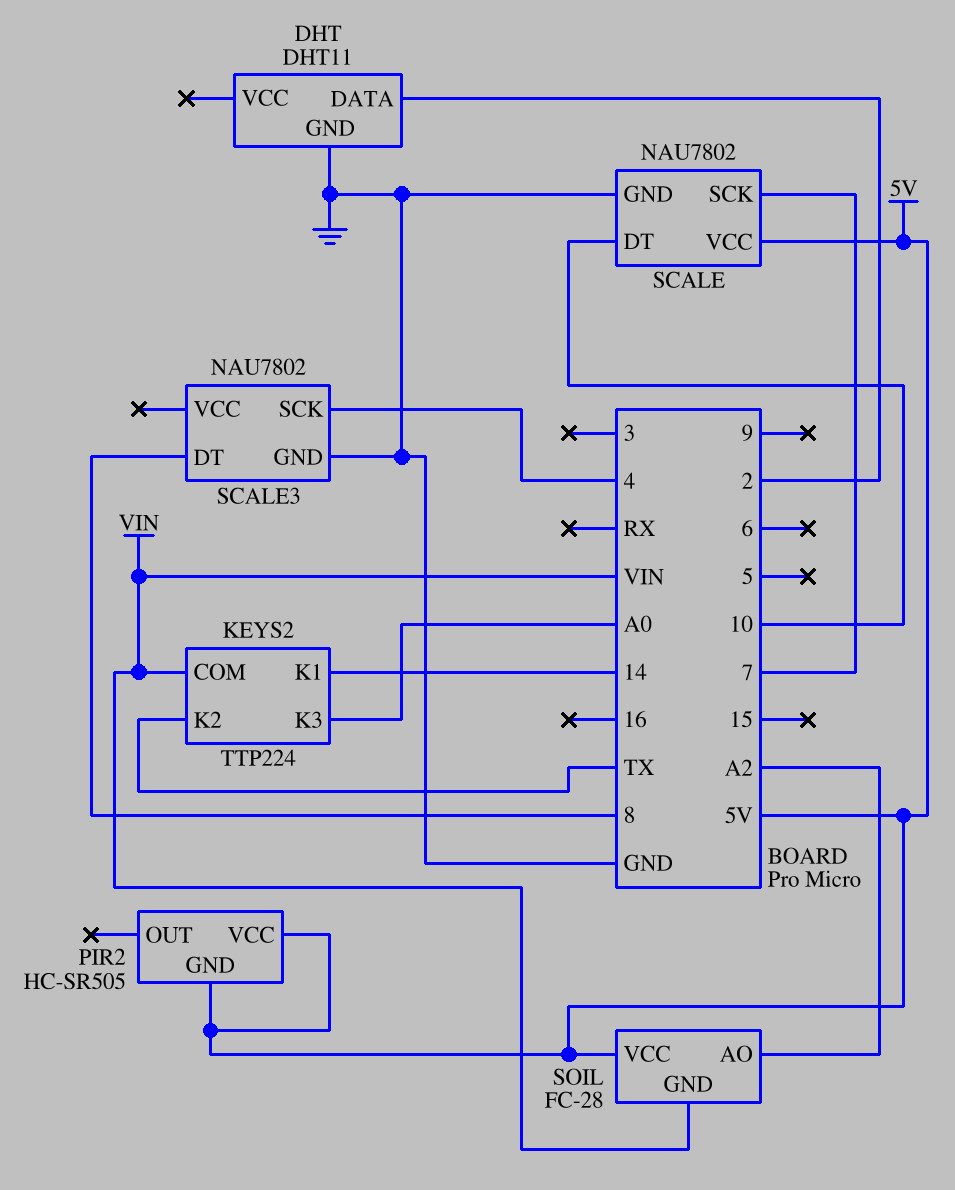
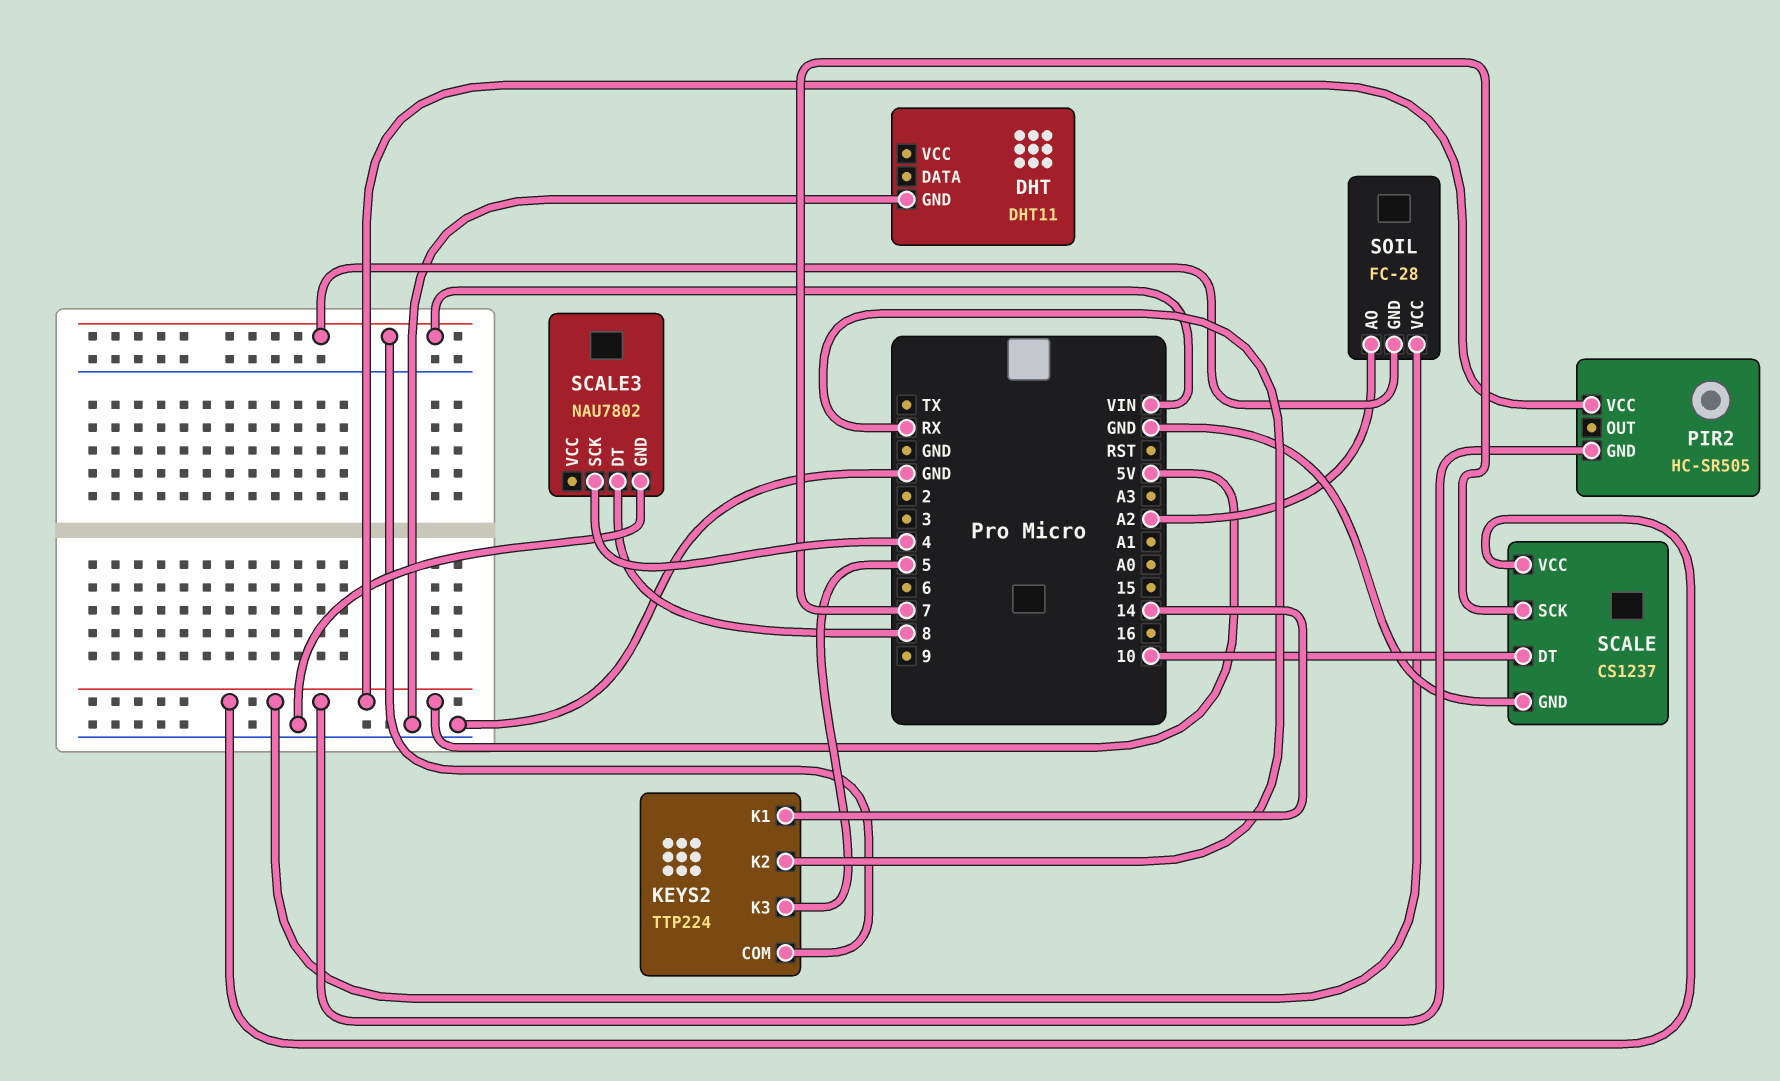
DHT pin DATA: 2 -> none
KEYS2 pin K2: TX -> RX
KEYS2 pin K3: A0 -> 5
SCALE: NAU7802 -> CS1237

